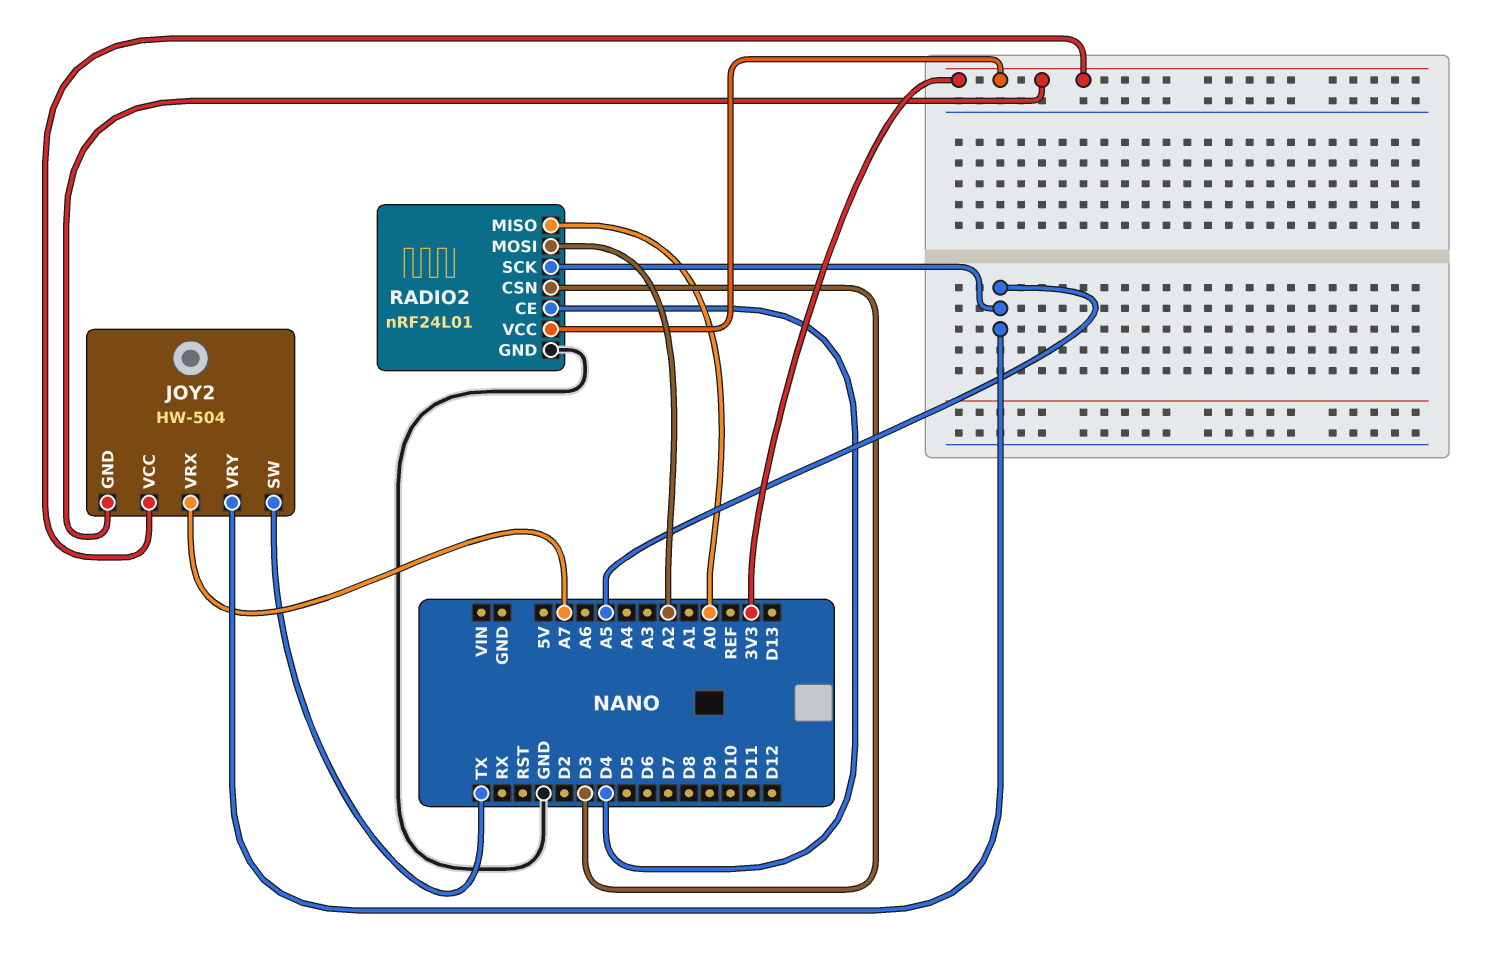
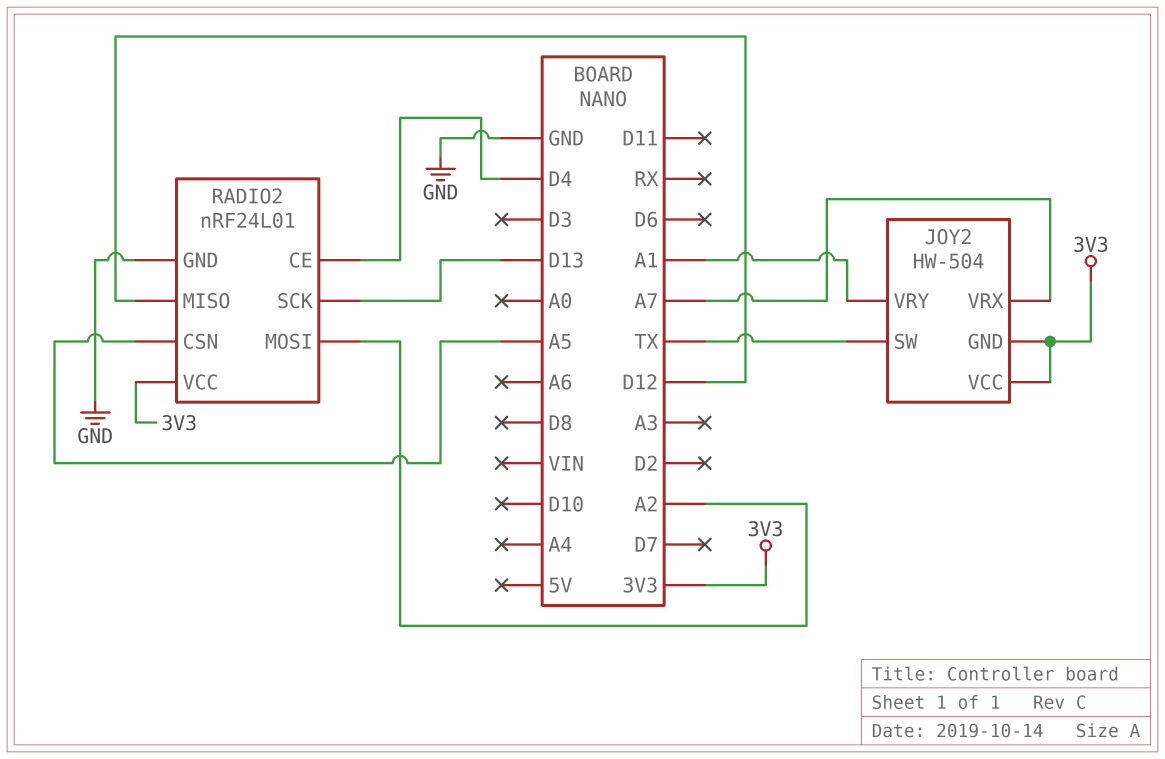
JOY2 pin VRY: A5 -> A1
RADIO2 pin CSN: D3 -> A5
RADIO2 pin MISO: A0 -> D12
RADIO2 pin SCK: A5 -> D13

